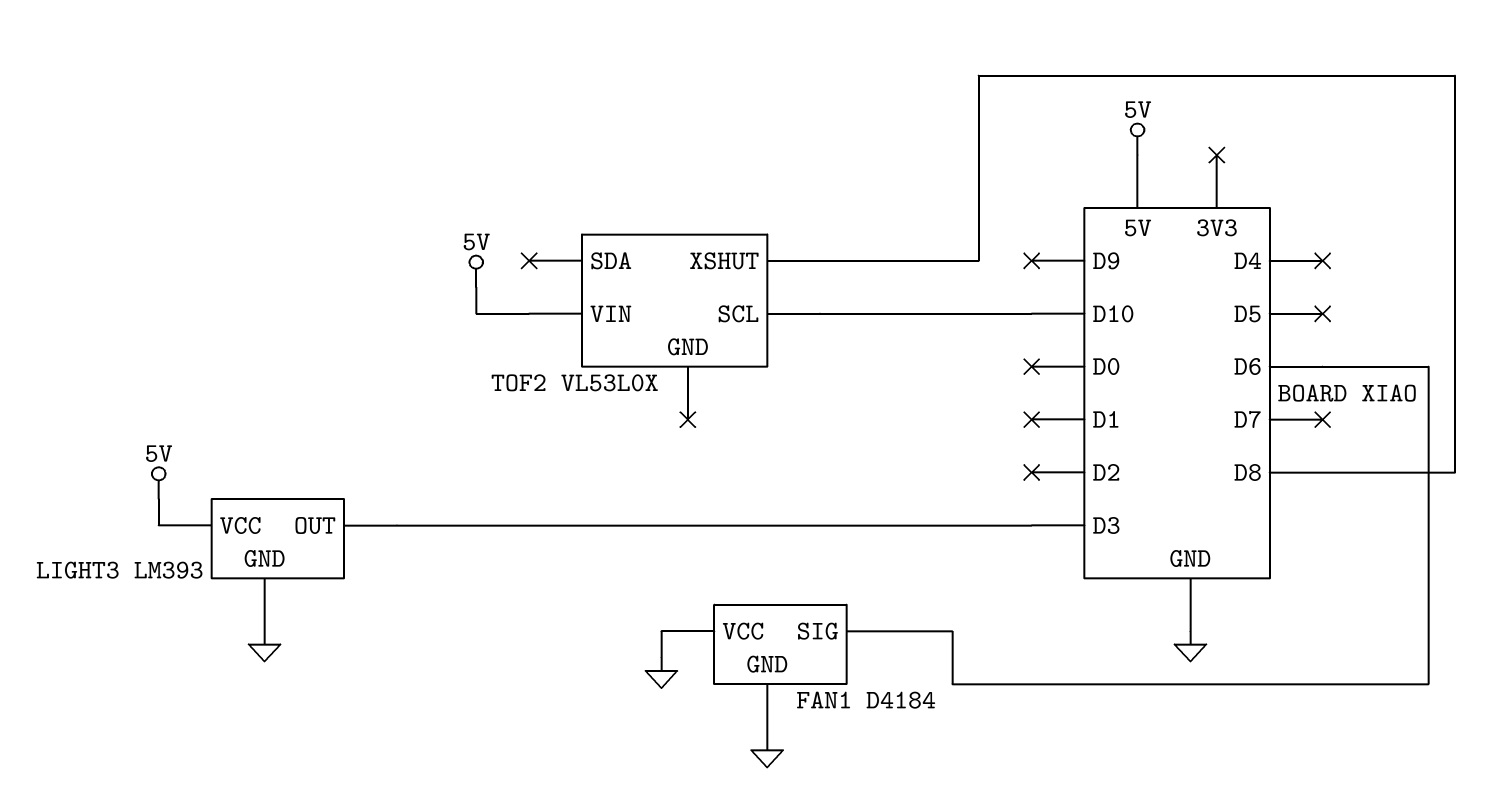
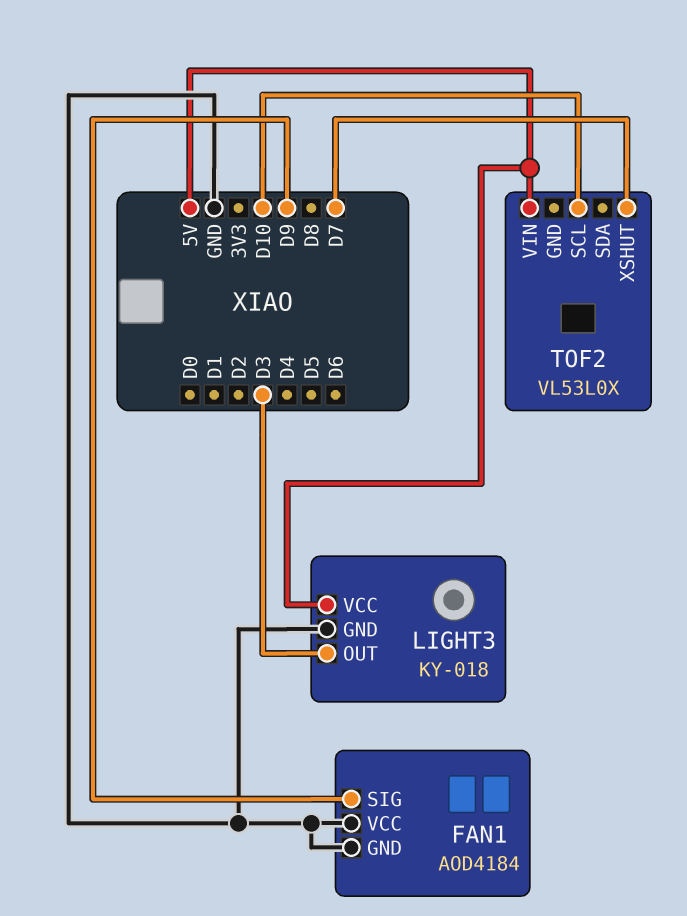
FAN1: D4184 -> AOD4184
FAN1 pin SIG: D6 -> D9
LIGHT3: LM393 -> KY-018
TOF2 pin XSHUT: D8 -> D7

